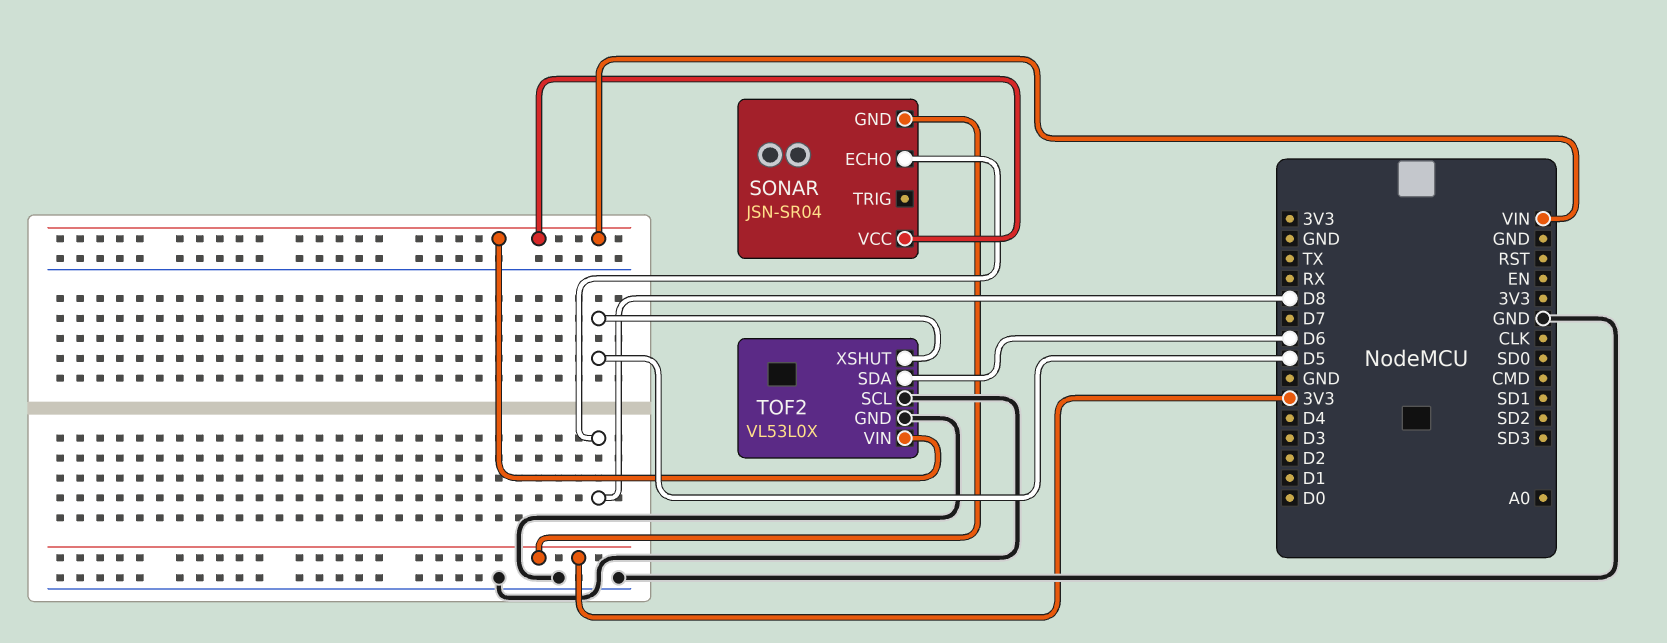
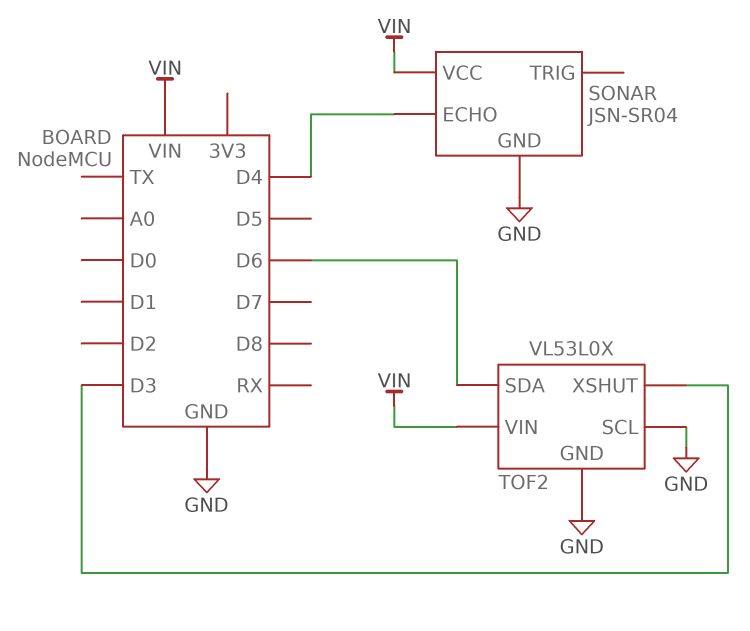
SONAR pin ECHO: D8 -> D4
SONAR pin GND: 3V3 -> GND
TOF2 pin XSHUT: D5 -> D3

